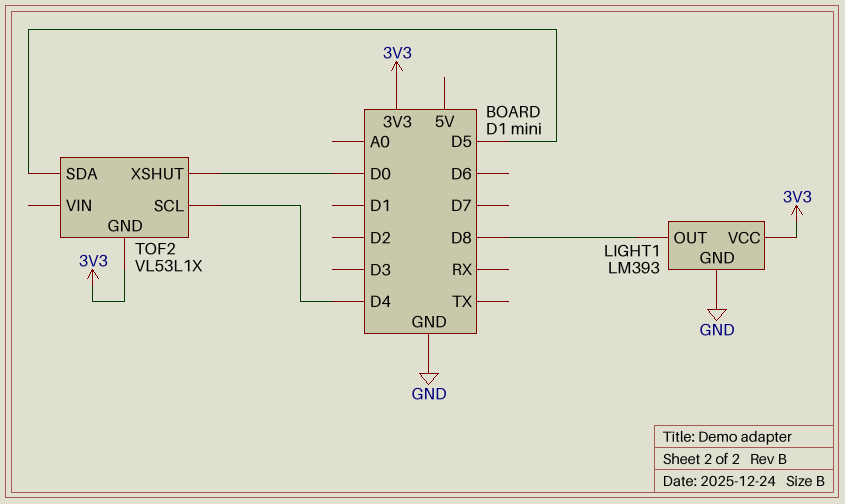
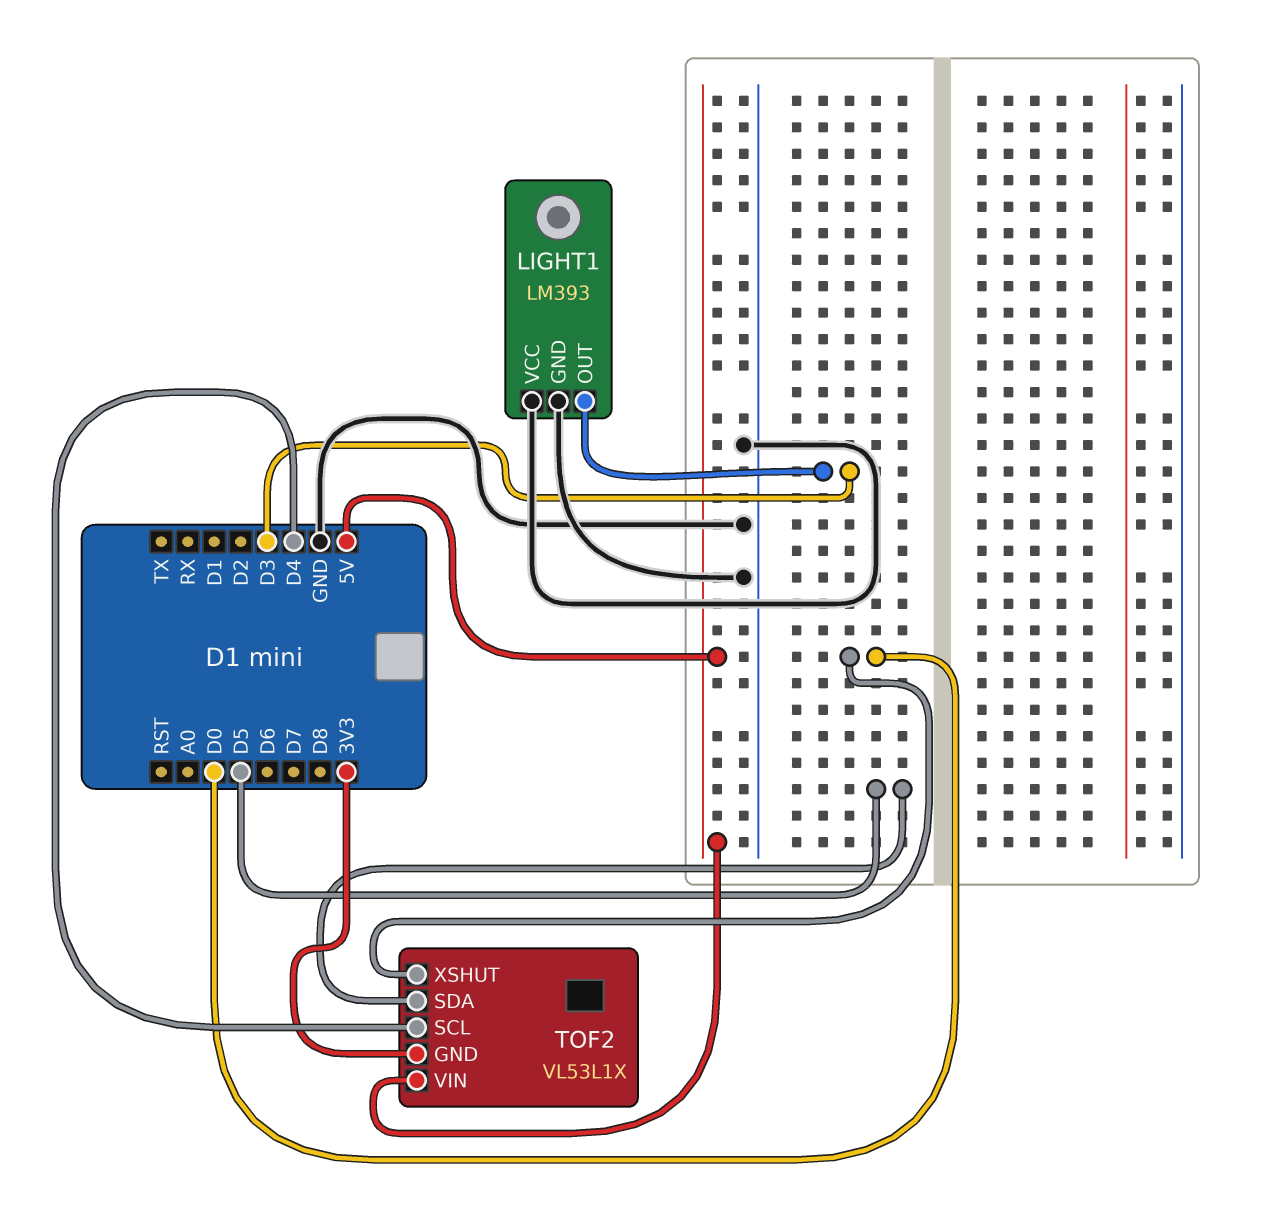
LIGHT1 pin OUT: D8 -> D3
LIGHT1 pin VCC: 3V3 -> GND
TOF2 pin VIN: none -> 5V

